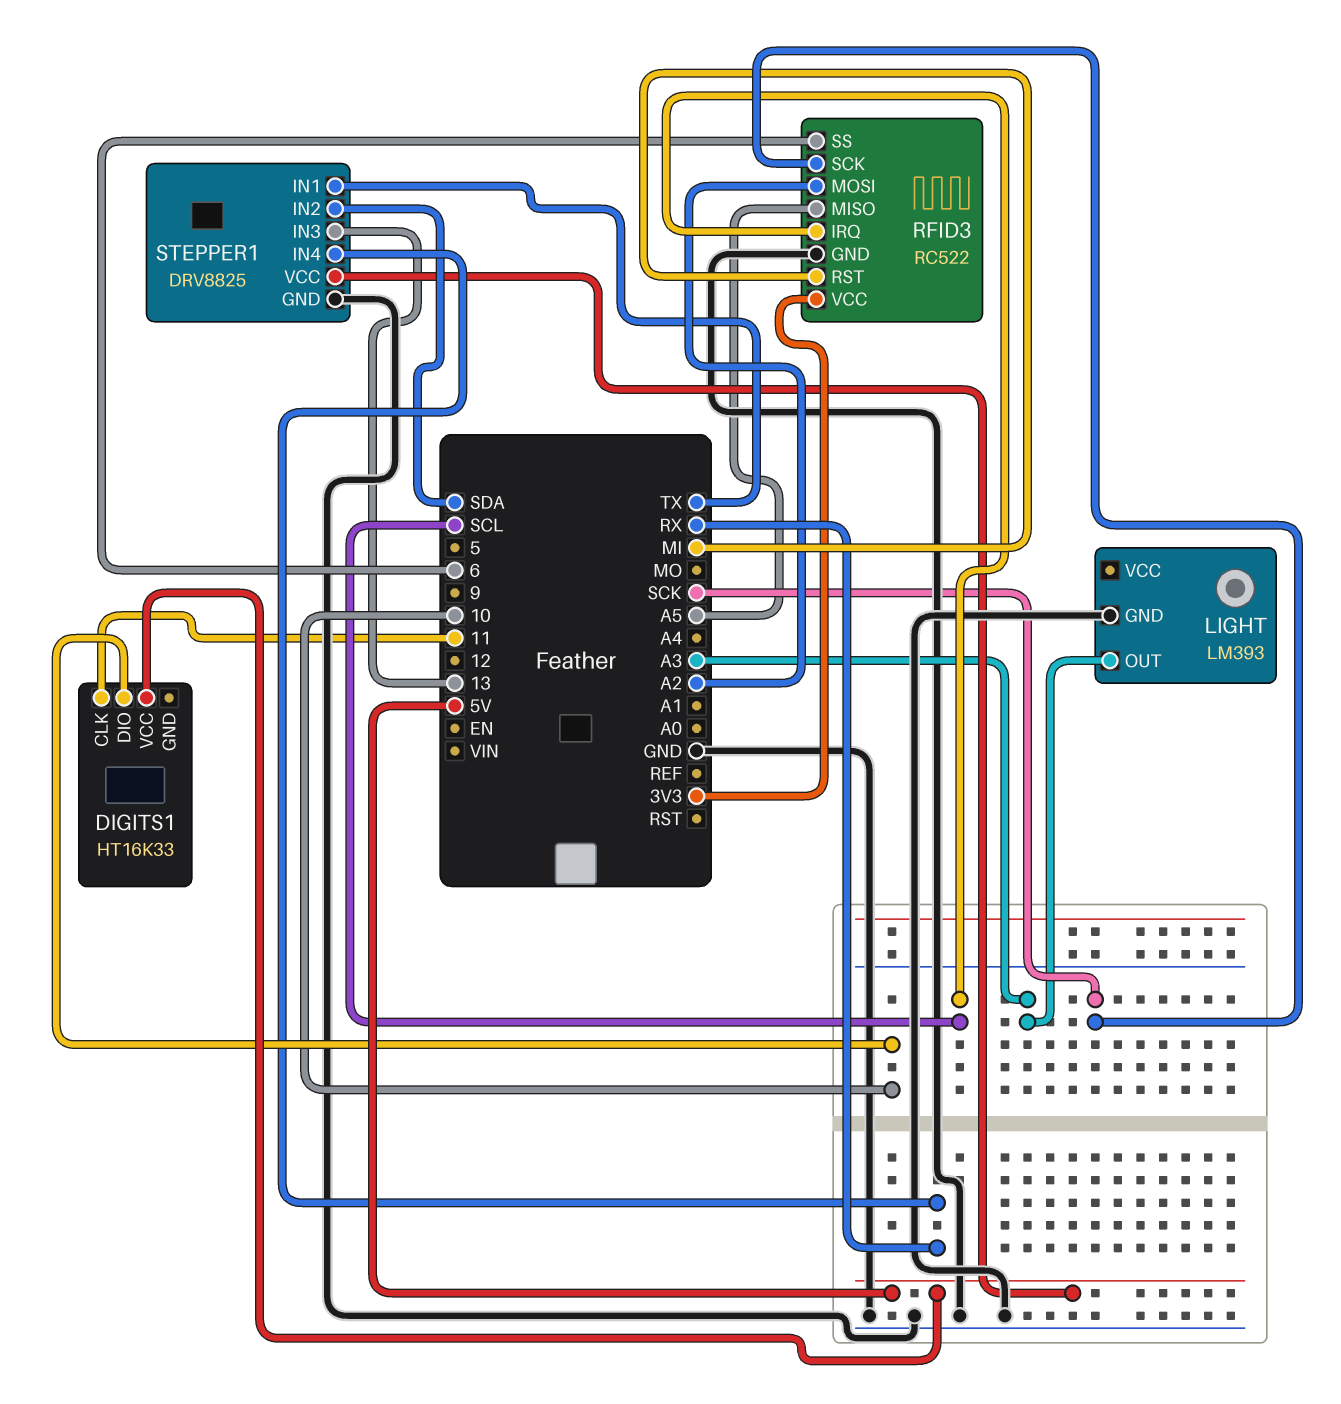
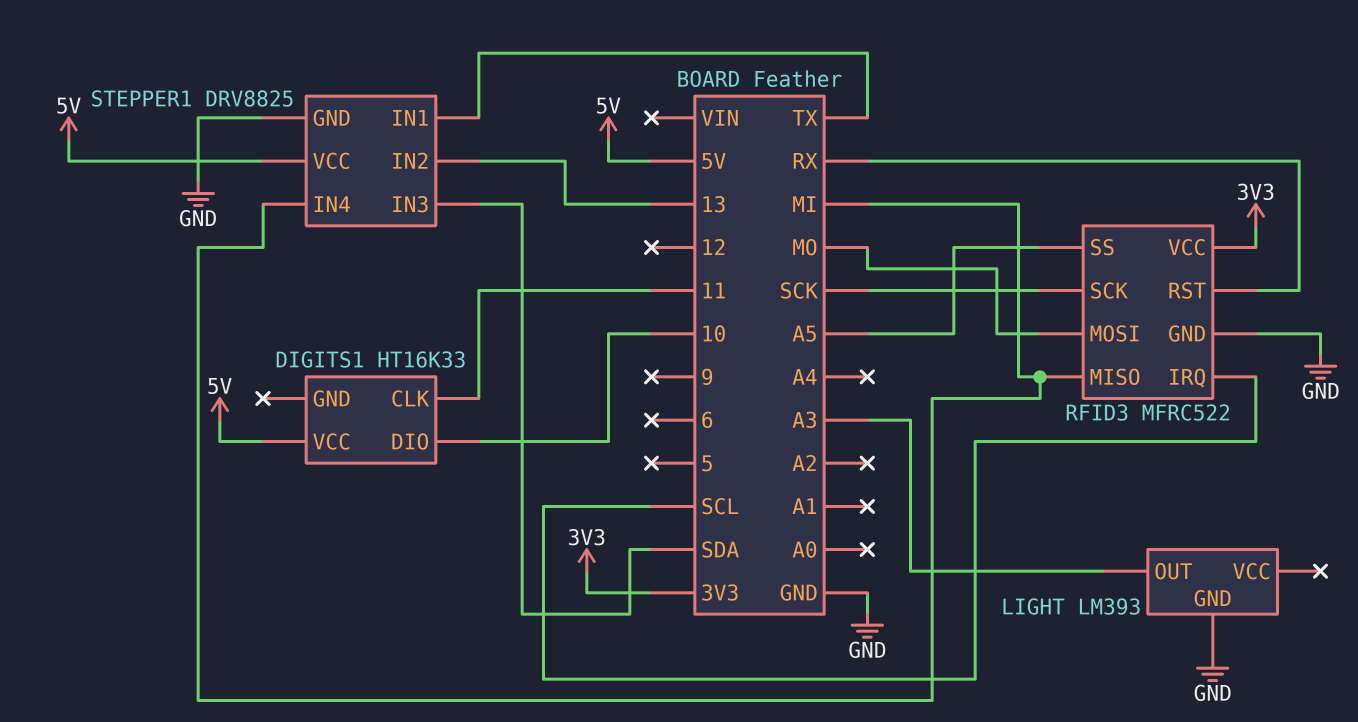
RFID3: RC522 -> MFRC522
RFID3 pin MISO: A5 -> MI
RFID3 pin MOSI: A2 -> MO
RFID3 pin RST: MI -> RX
RFID3 pin SS: 6 -> A5
STEPPER1 pin IN2: SDA -> 13
STEPPER1 pin IN3: 13 -> SDA
STEPPER1 pin IN4: RX -> MI

